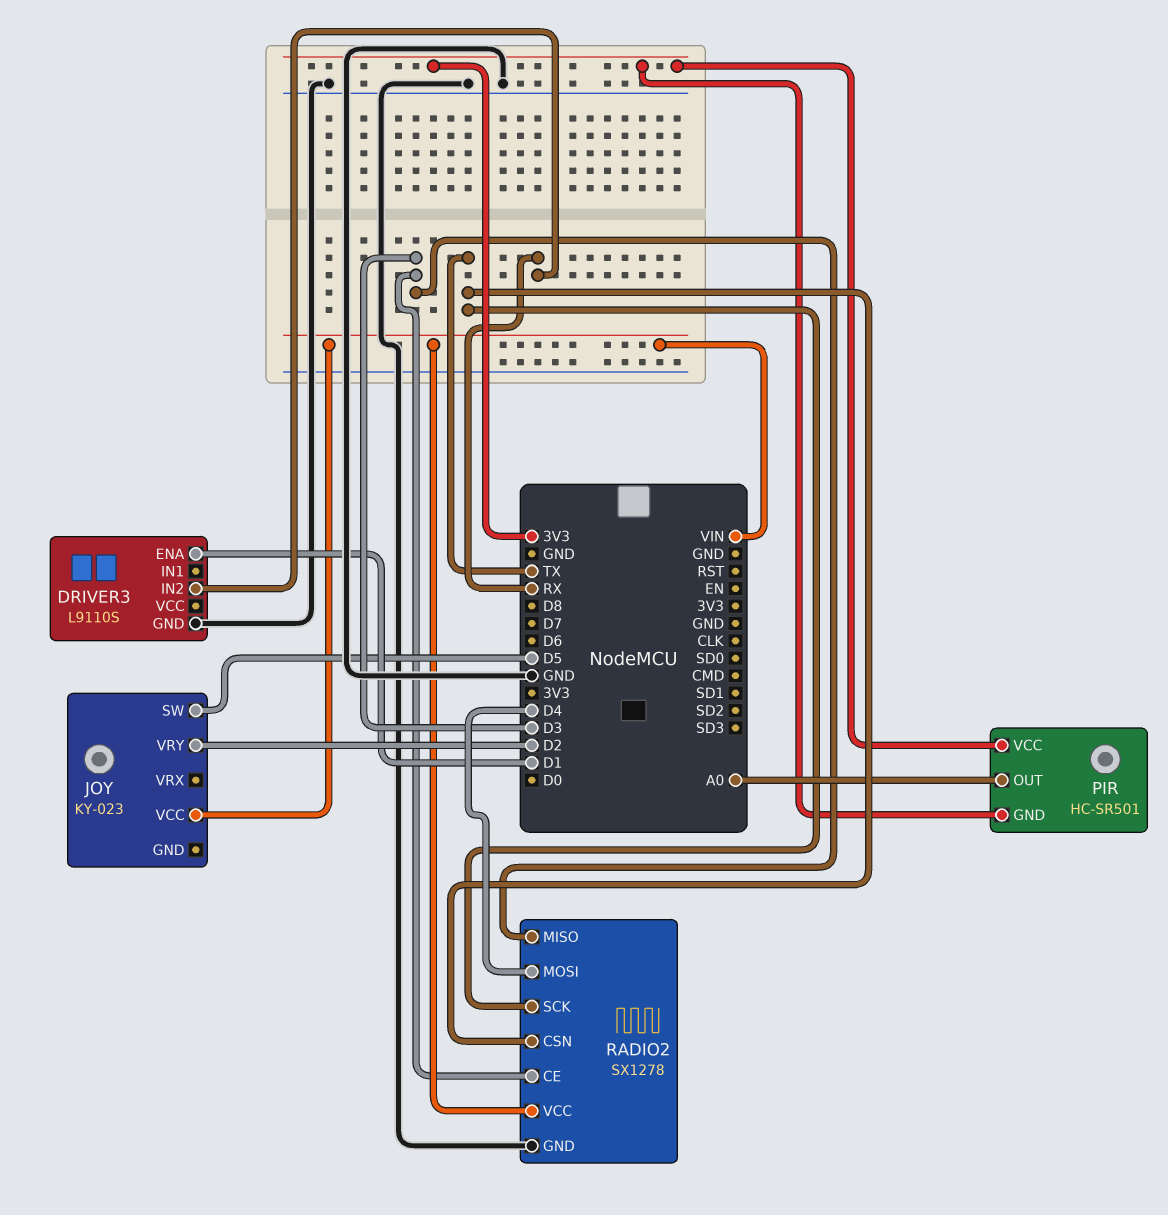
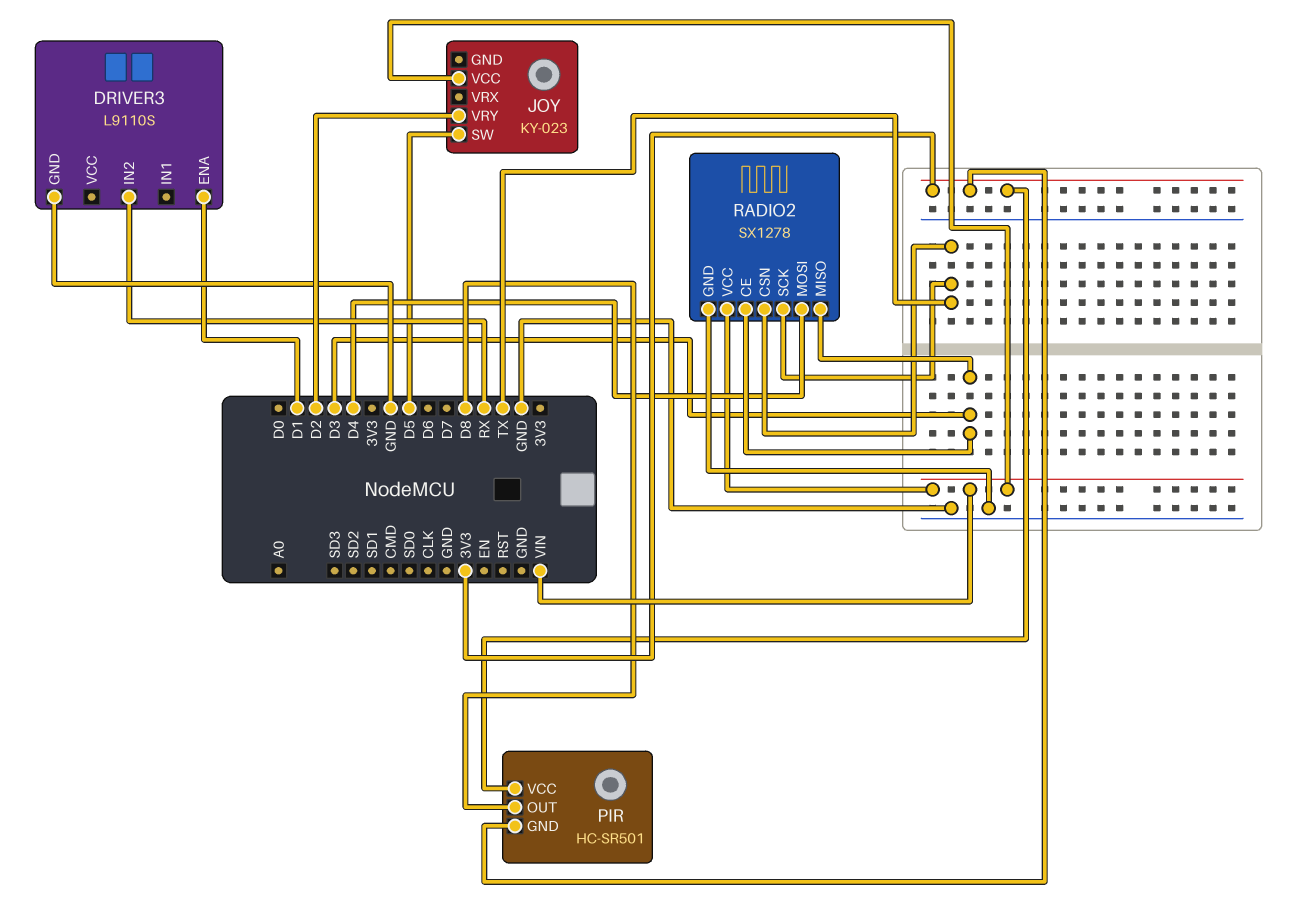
PIR pin OUT: A0 -> D8

